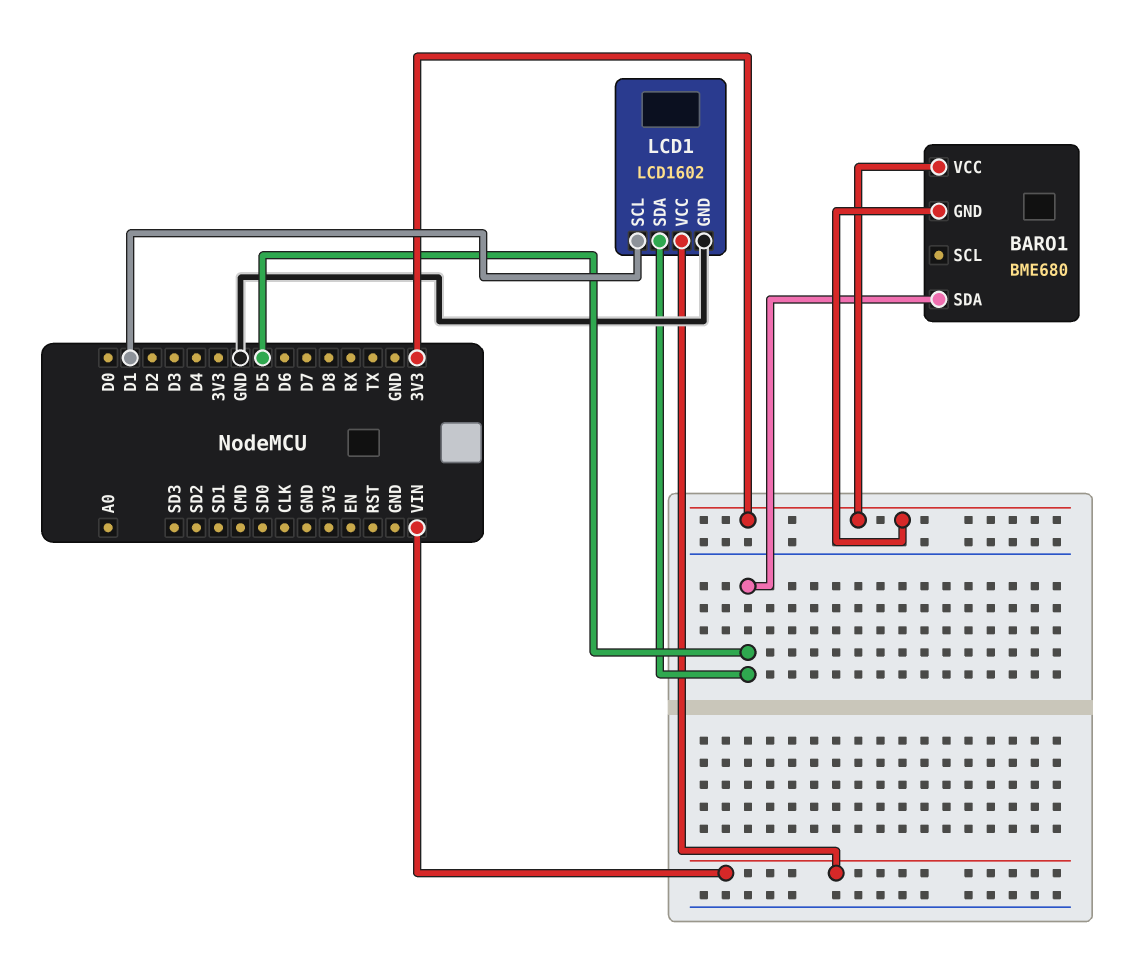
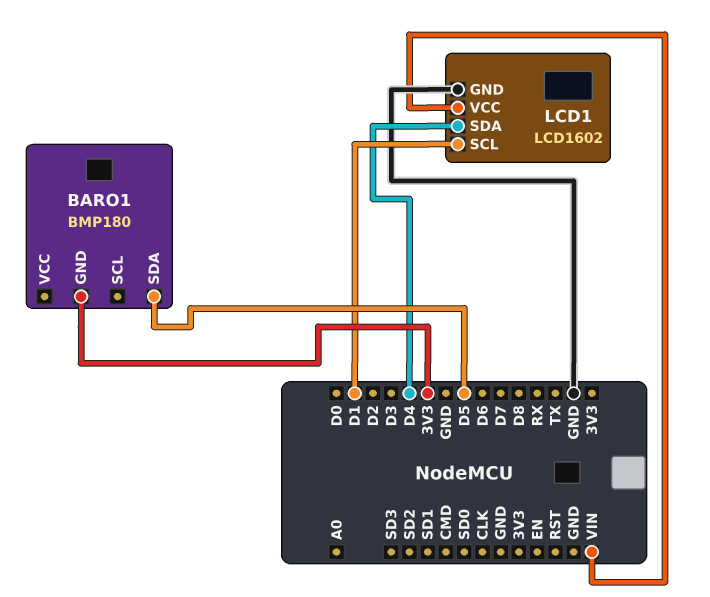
BARO1: BME680 -> BMP180
BARO1 pin VCC: 3V3 -> none
LCD1 pin SDA: D5 -> D4

